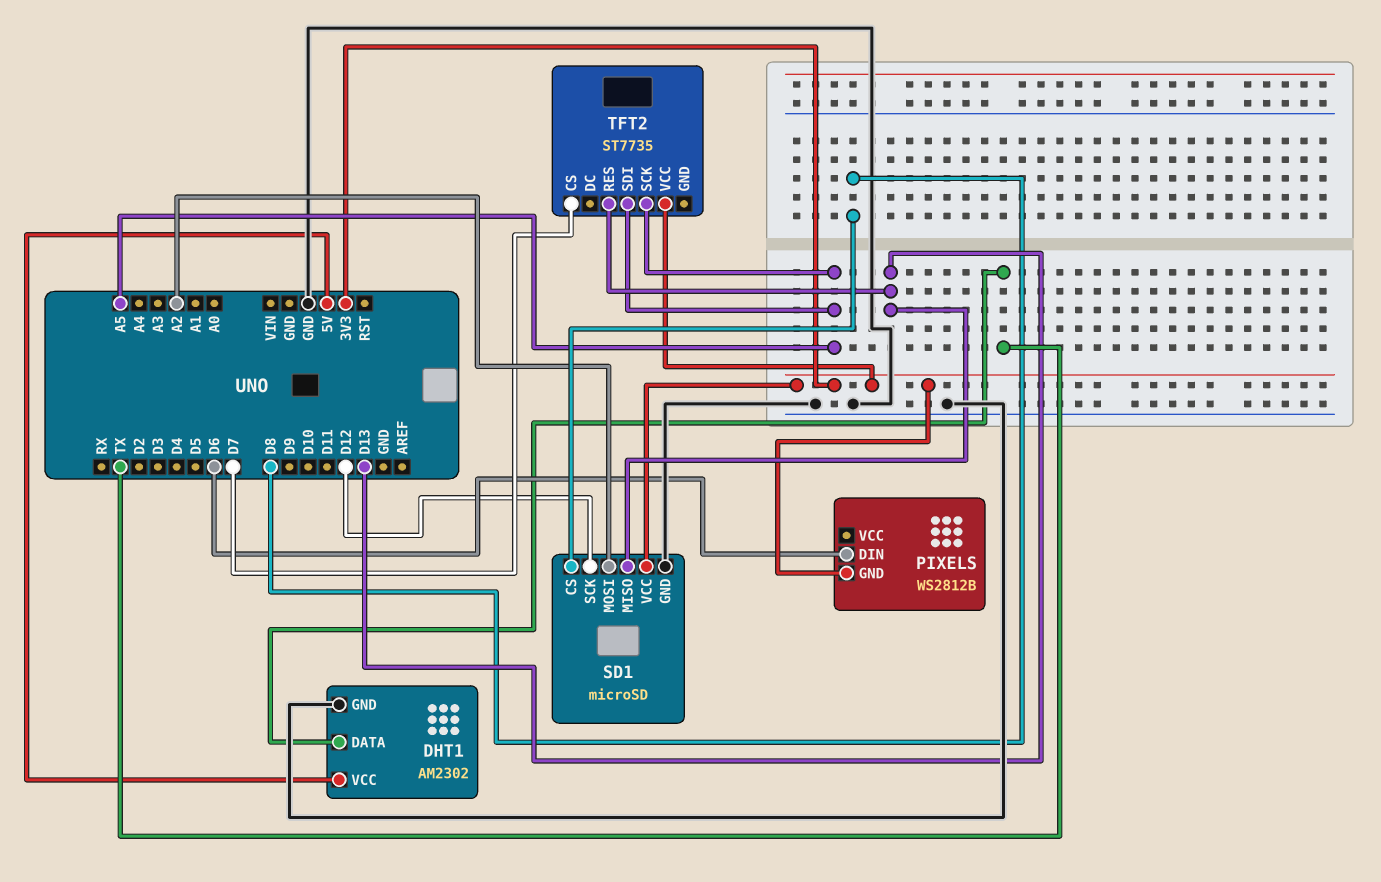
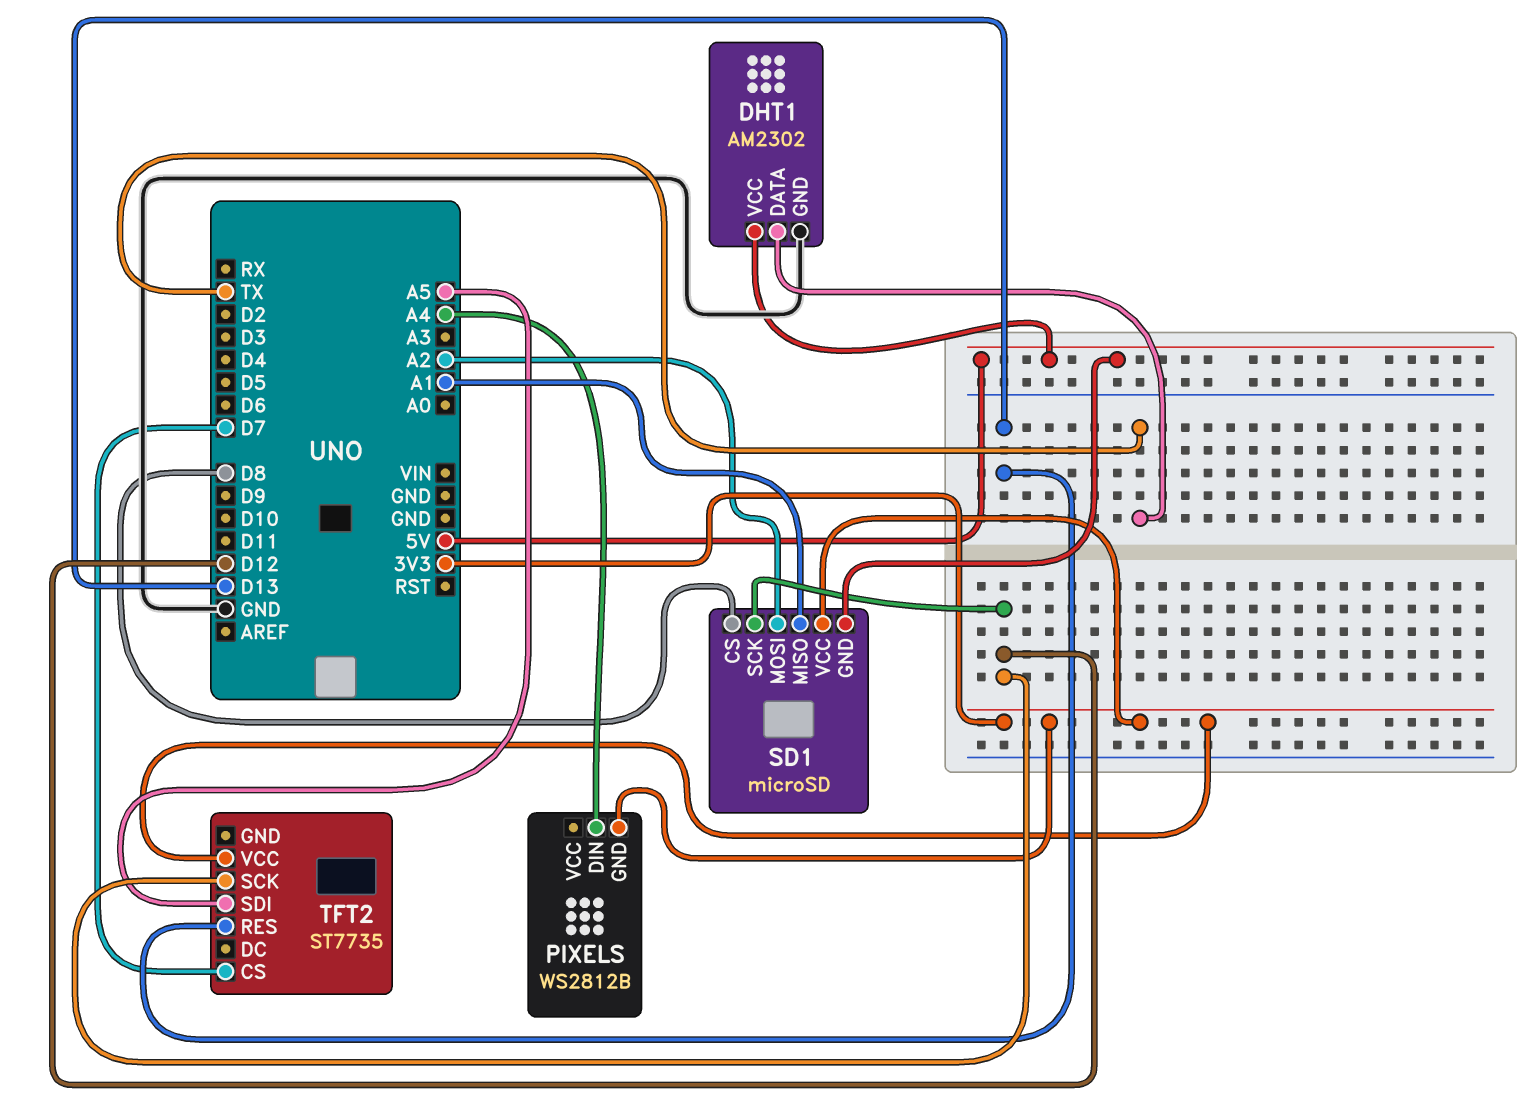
PIXELS pin DIN: D6 -> A4
SD1 pin GND: GND -> 5V
SD1 pin MISO: D13 -> A1
TFT2 pin SCK: A5 -> D12

